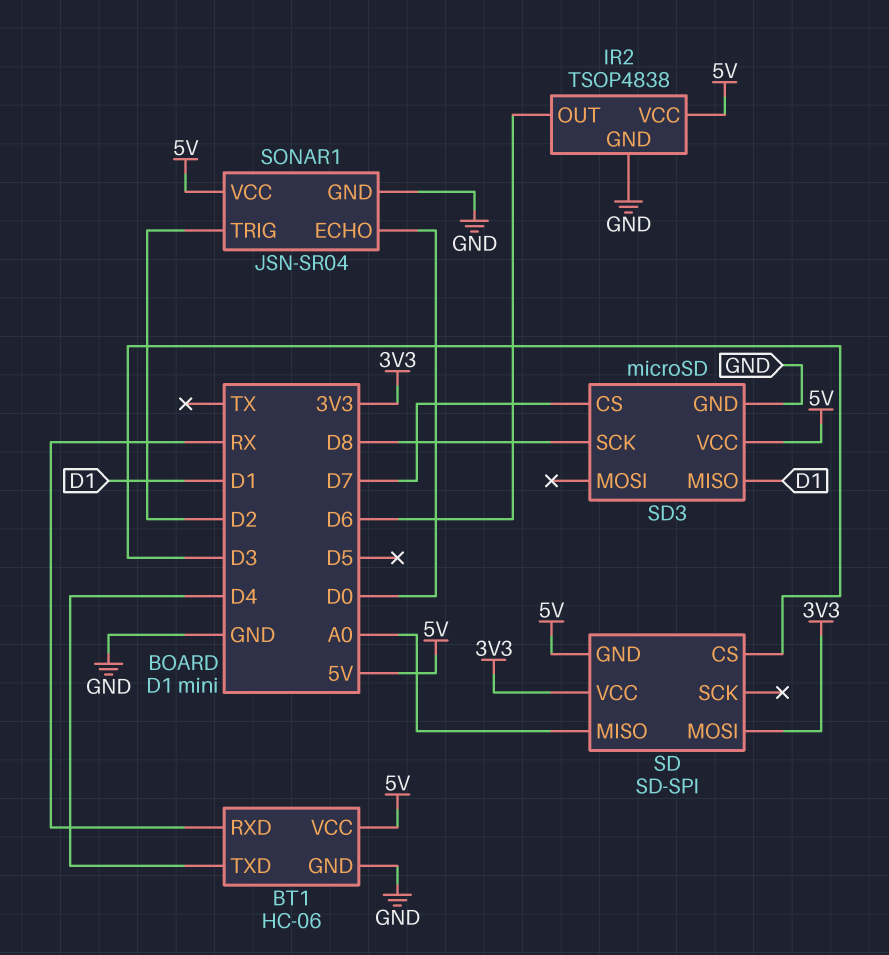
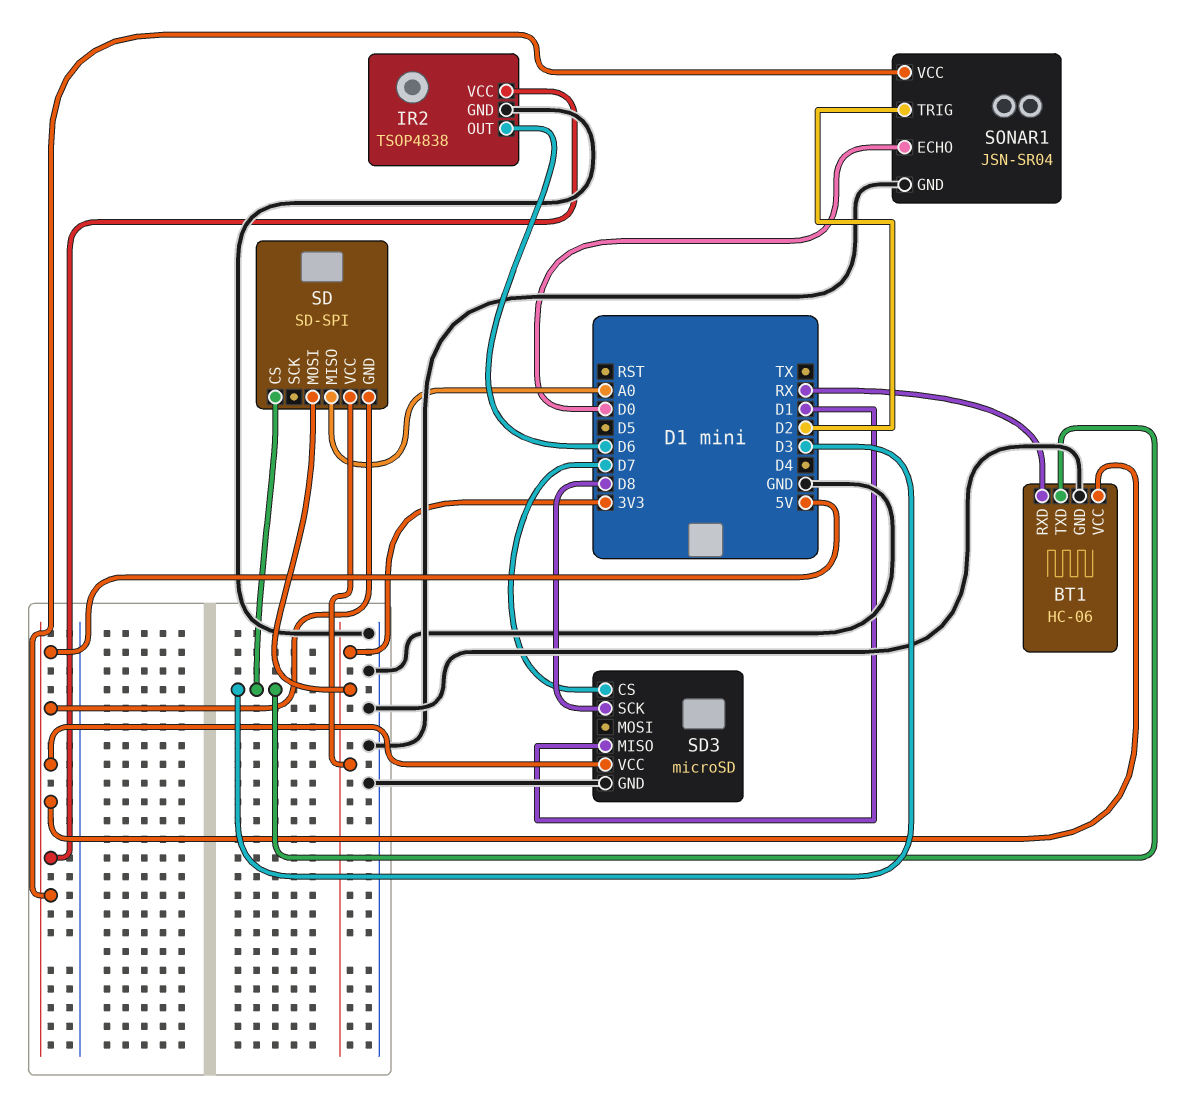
BT1 pin TXD: D4 -> D3

